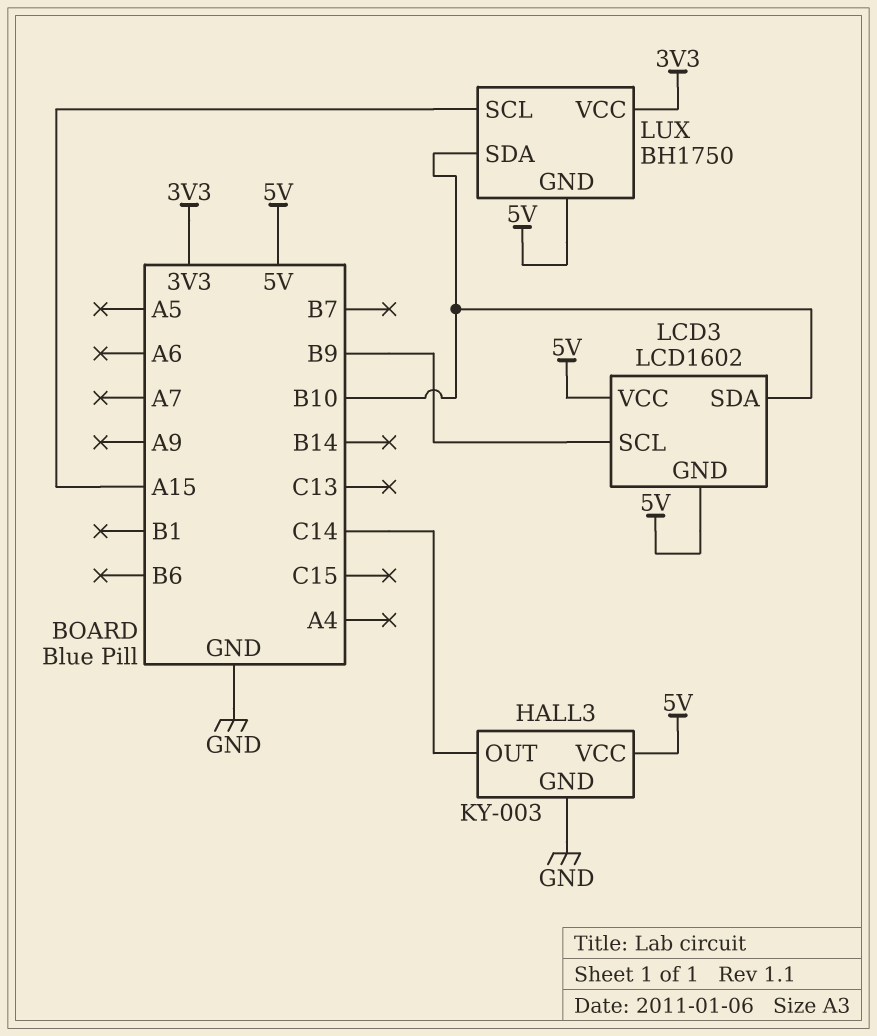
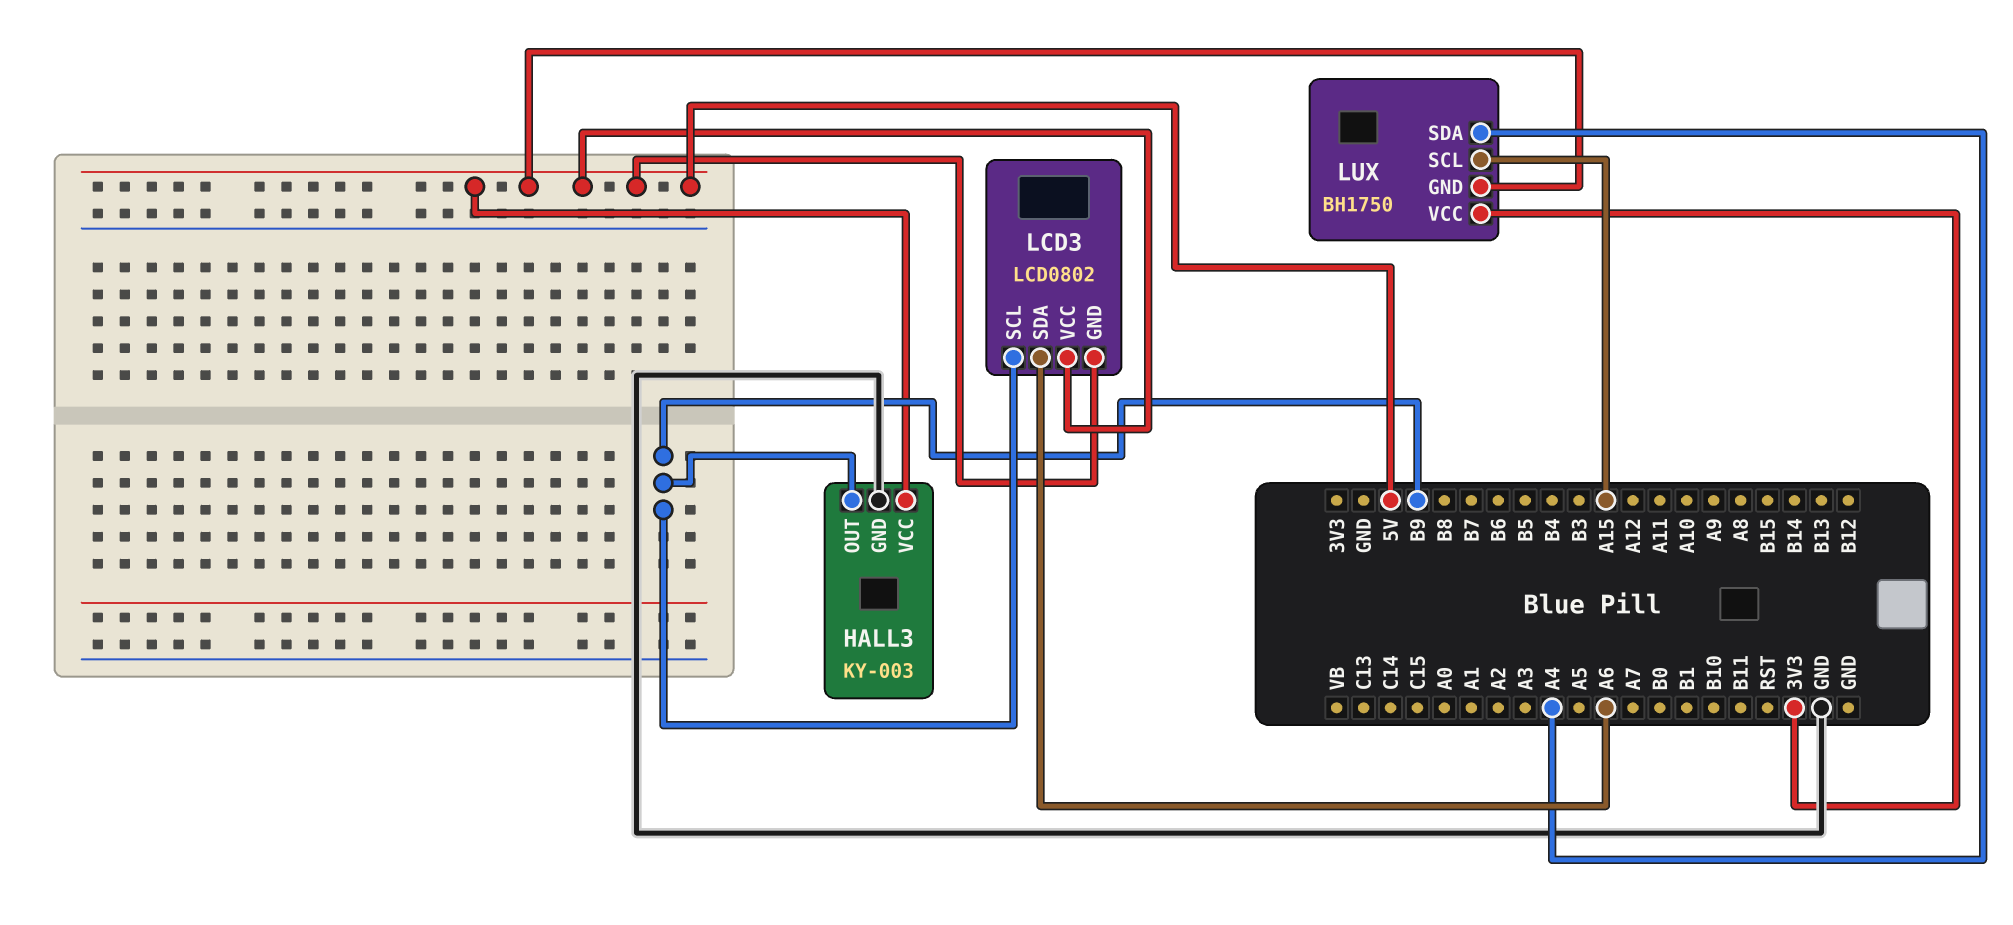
HALL3 pin OUT: C14 -> B9
LCD3: LCD1602 -> LCD0802
LCD3 pin SDA: B10 -> A6
LUX pin SDA: B10 -> A4

